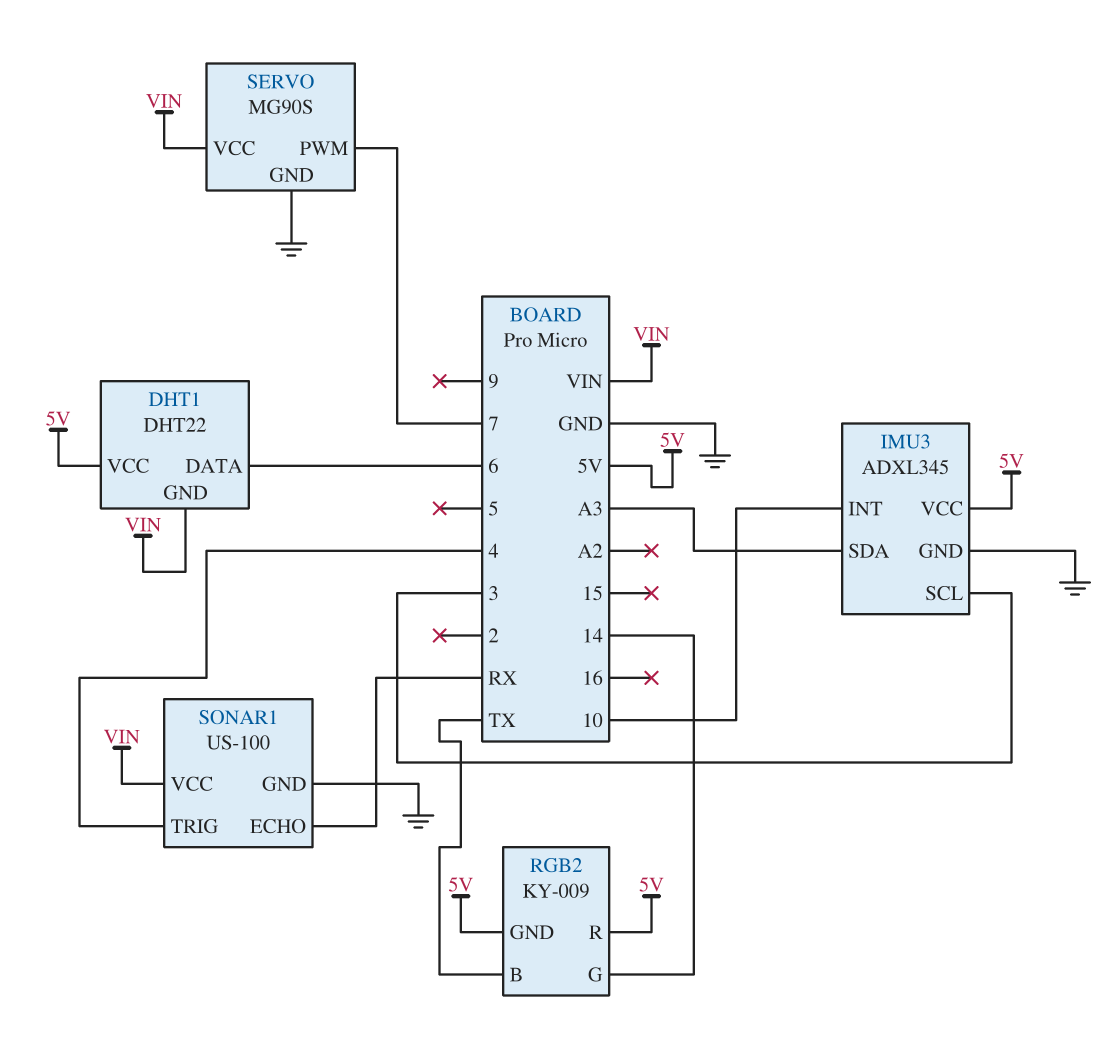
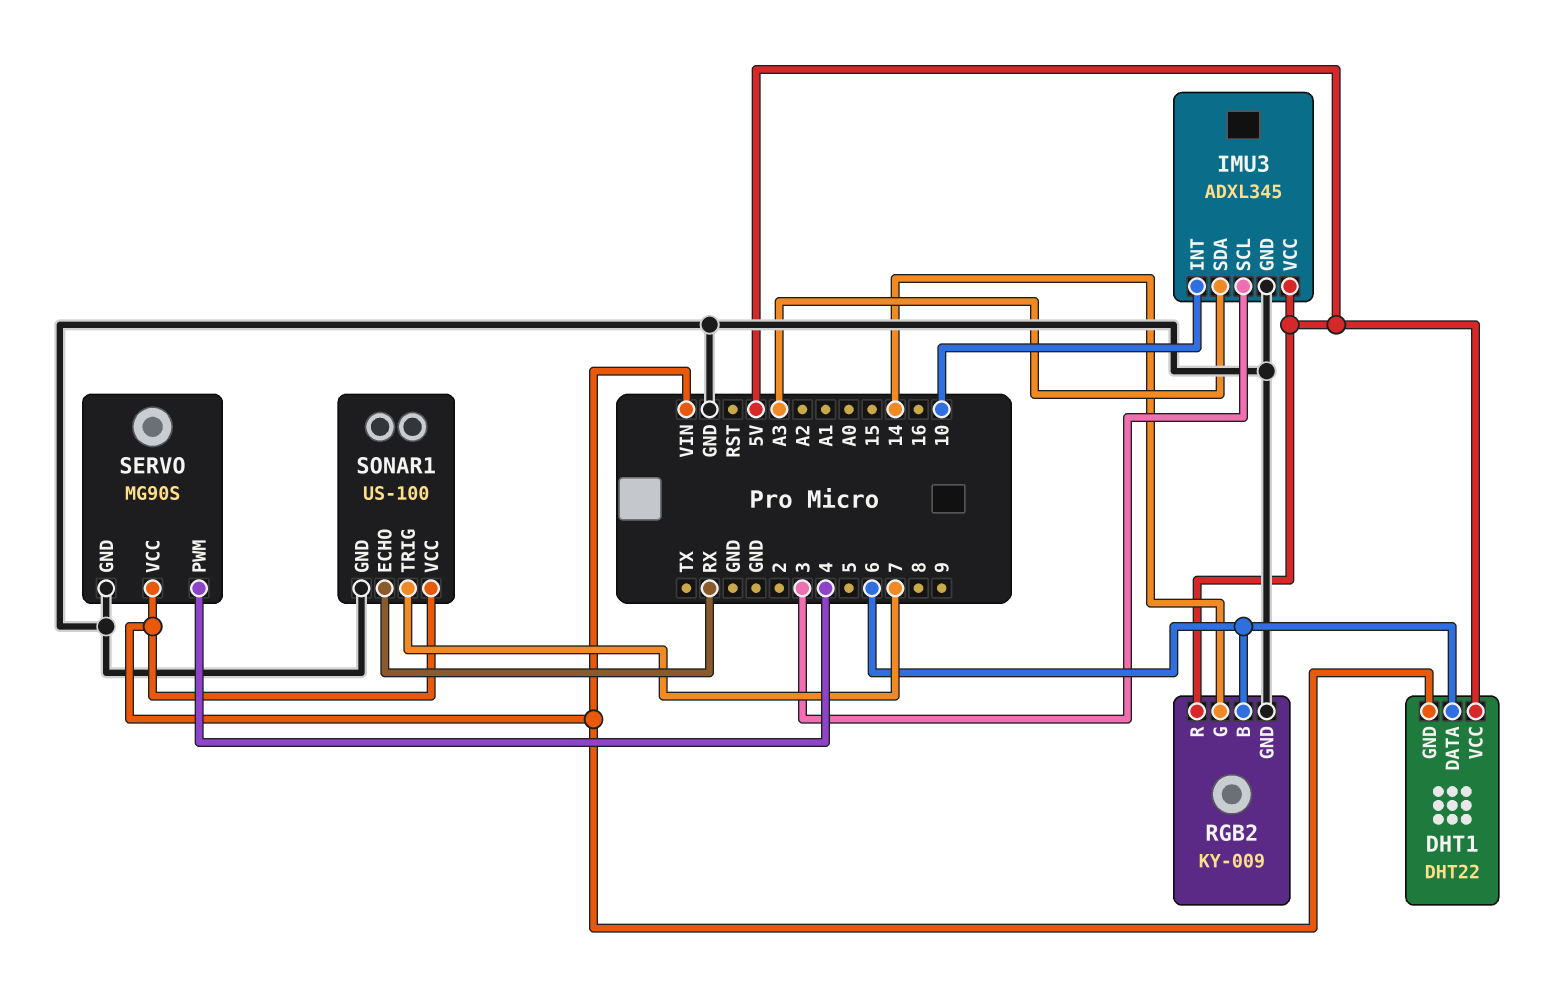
RGB2 pin B: TX -> 6
RGB2 pin GND: 5V -> GND
SERVO pin PWM: 7 -> 4
SONAR1 pin TRIG: 4 -> 7

